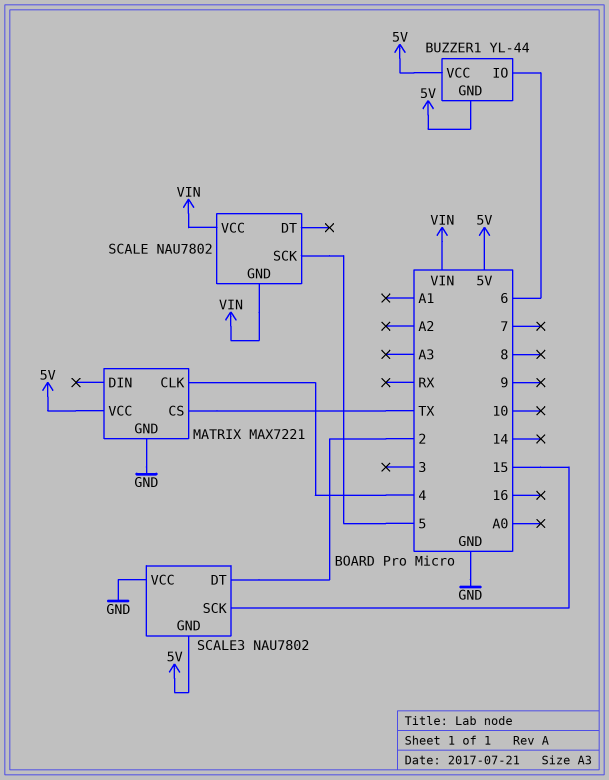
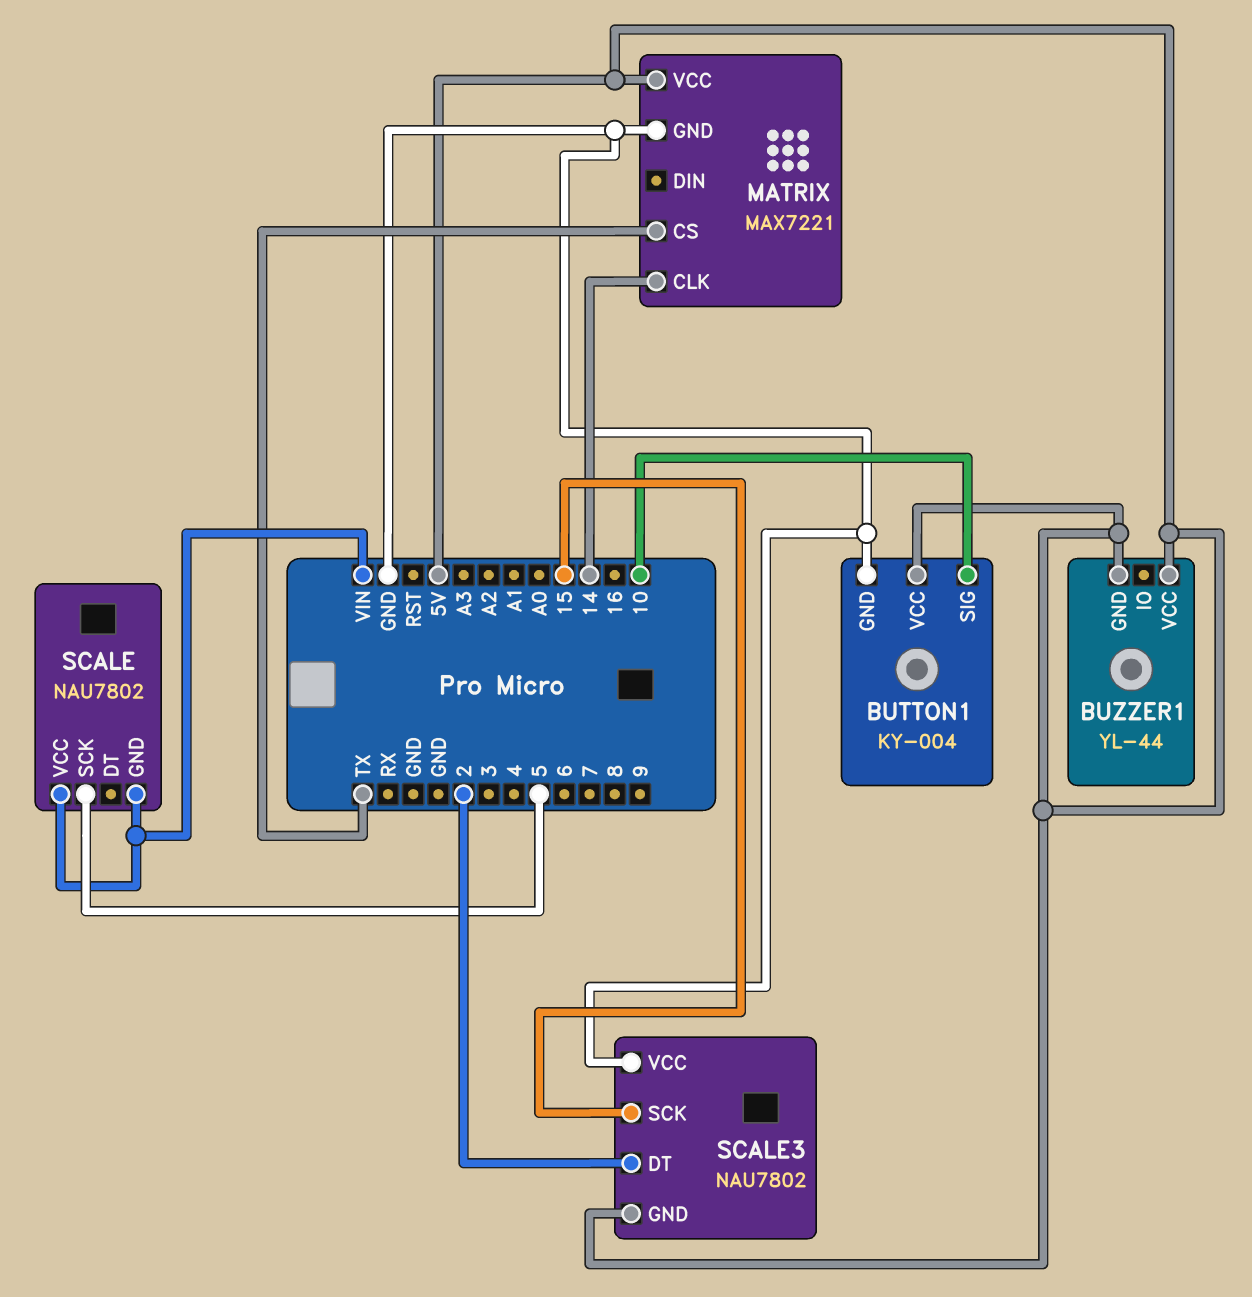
BUTTON1: none -> KY-004
BUTTON1 pin GND: none -> GND
BUTTON1 pin SIG: none -> 10
BUTTON1 pin VCC: none -> 5V
BUZZER1 pin IO: 6 -> none
MATRIX pin CLK: 4 -> 14

